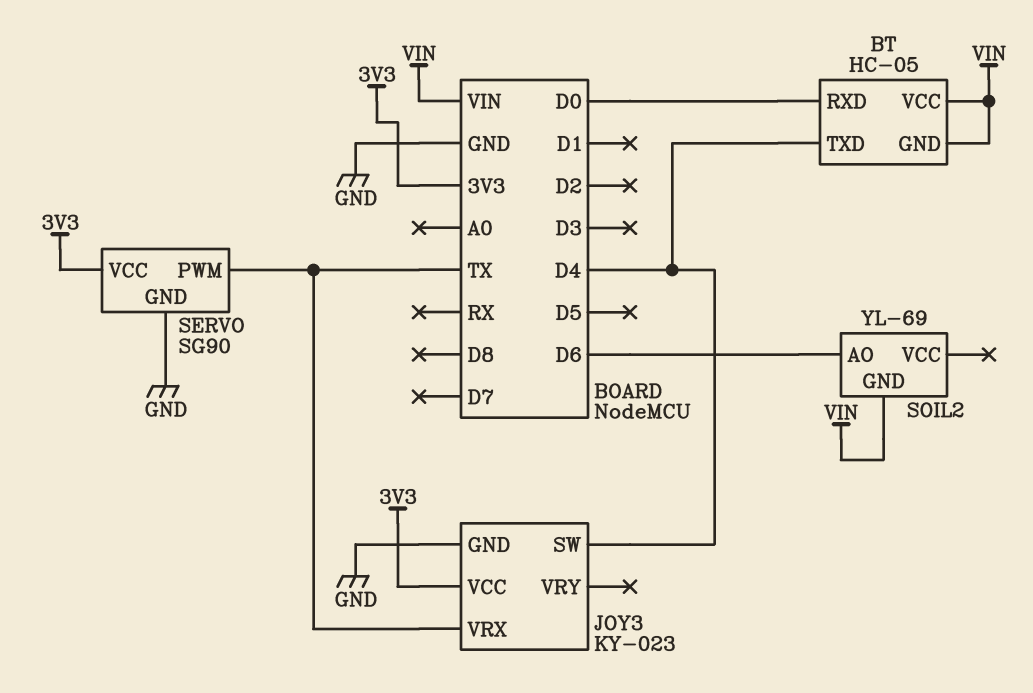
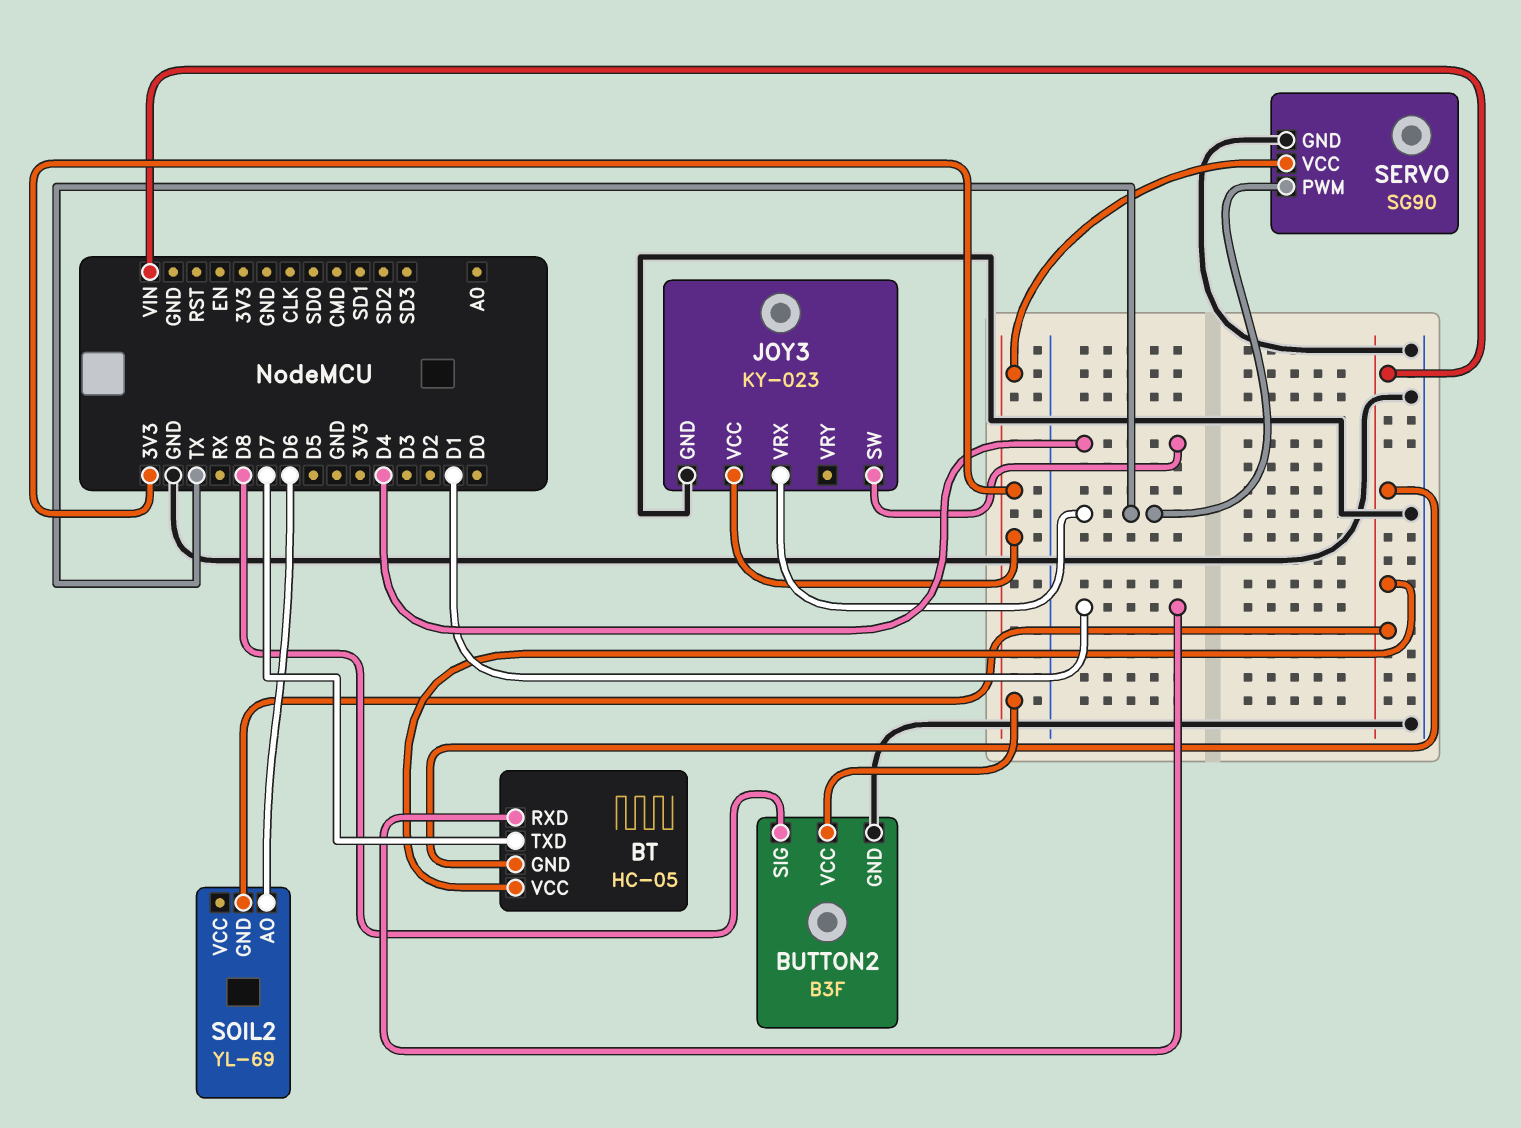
BT pin RXD: D0 -> D1
BT pin TXD: D4 -> D7
BUTTON2: none -> B3F
BUTTON2 pin GND: none -> GND
BUTTON2 pin SIG: none -> D8
BUTTON2 pin VCC: none -> 3V3

